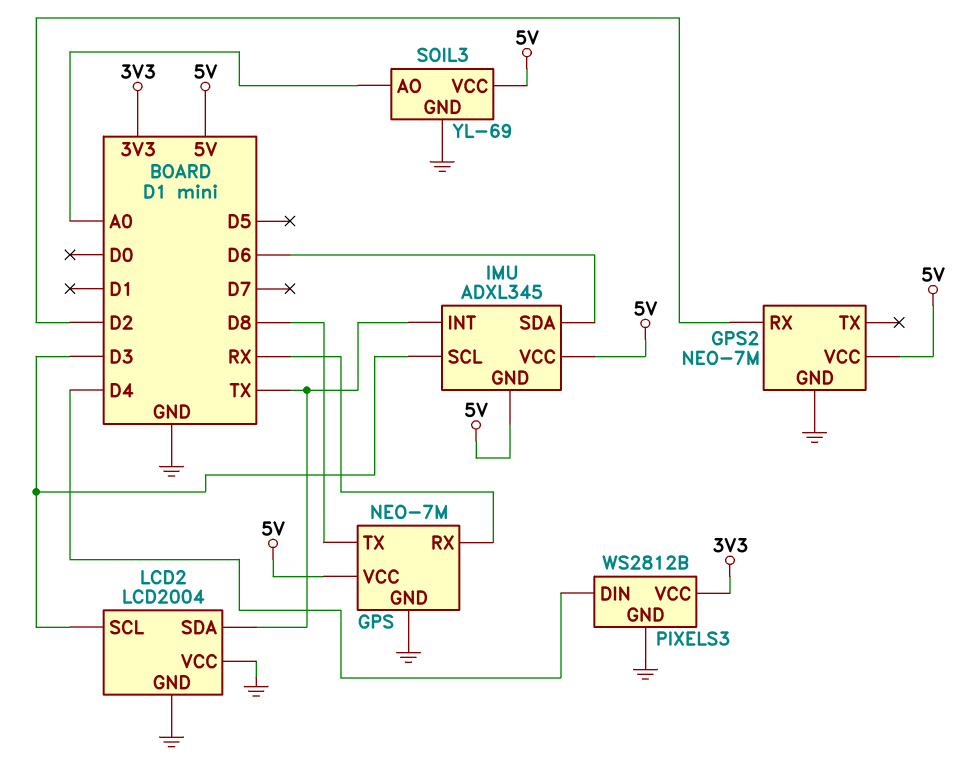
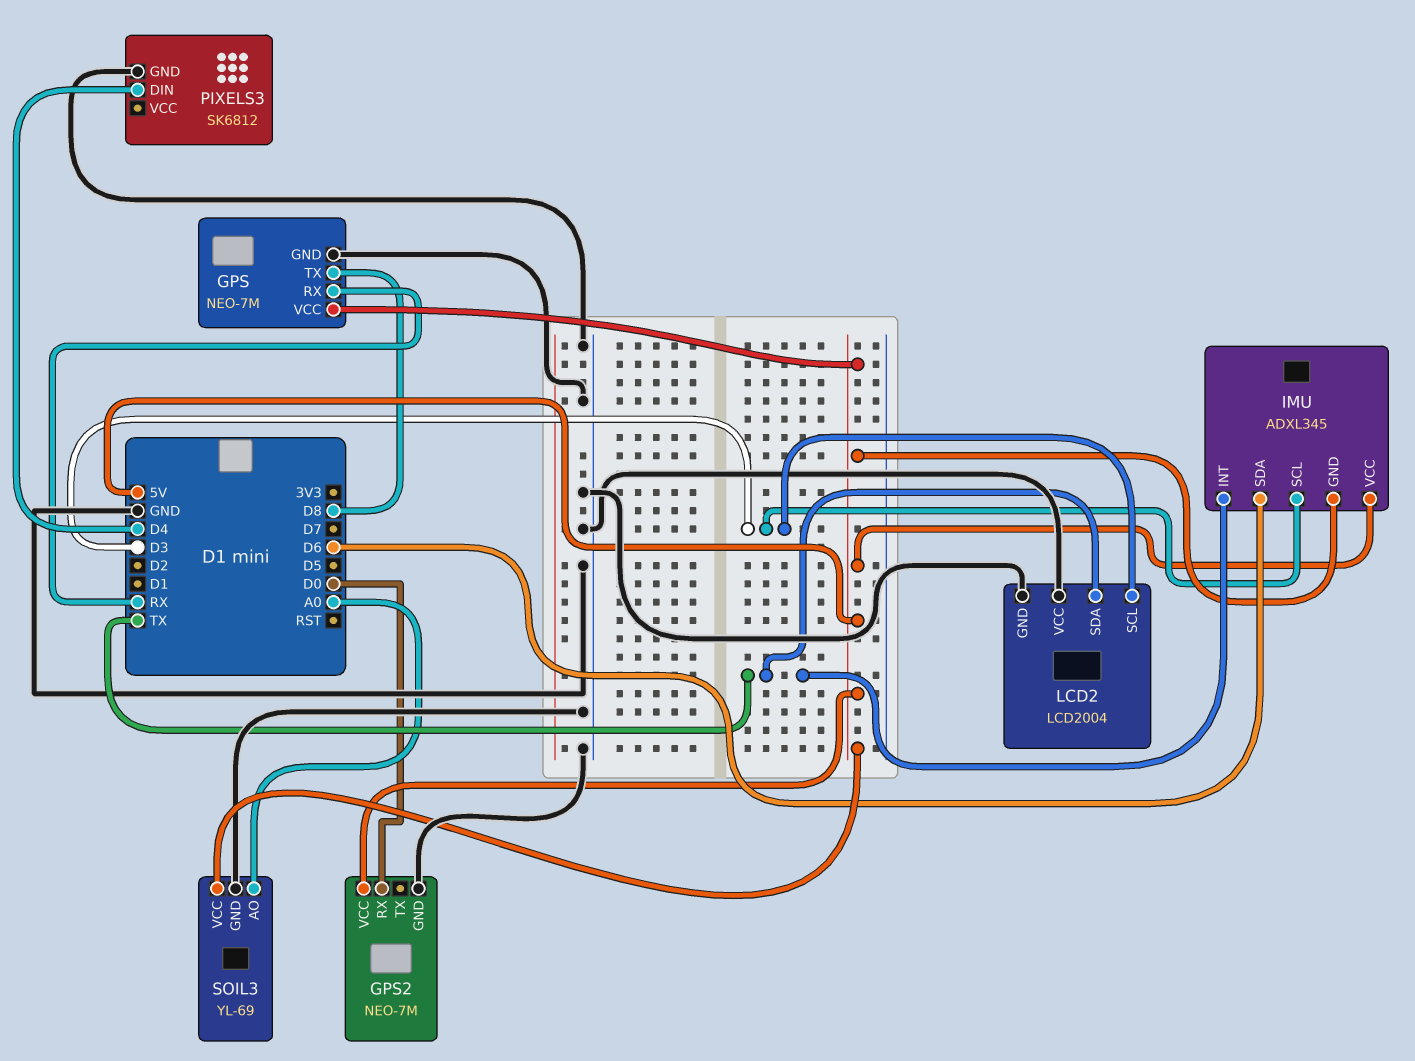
GPS2 pin RX: D2 -> D0
PIXELS3: WS2812B -> SK6812
PIXELS3 pin VCC: 3V3 -> none

